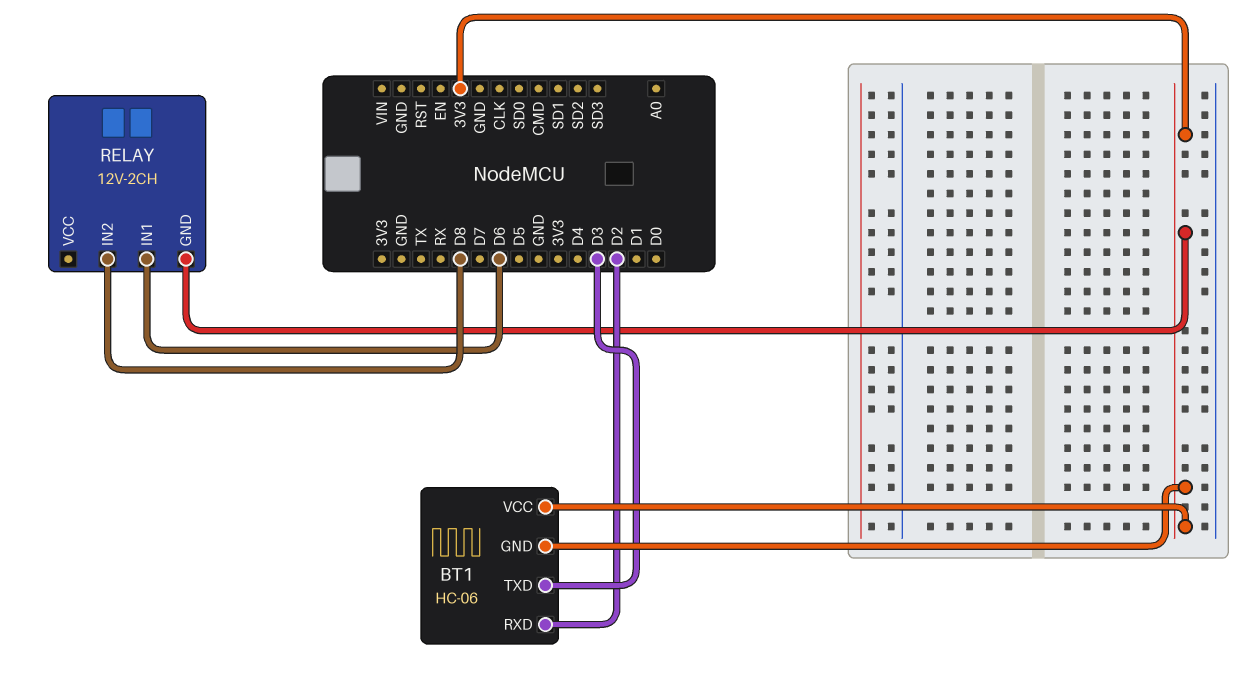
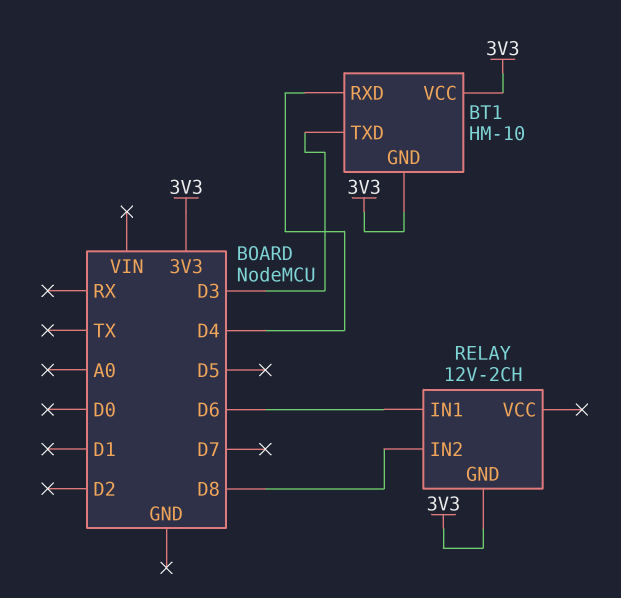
BT1: HC-06 -> HM-10
BT1 pin RXD: D2 -> D4

